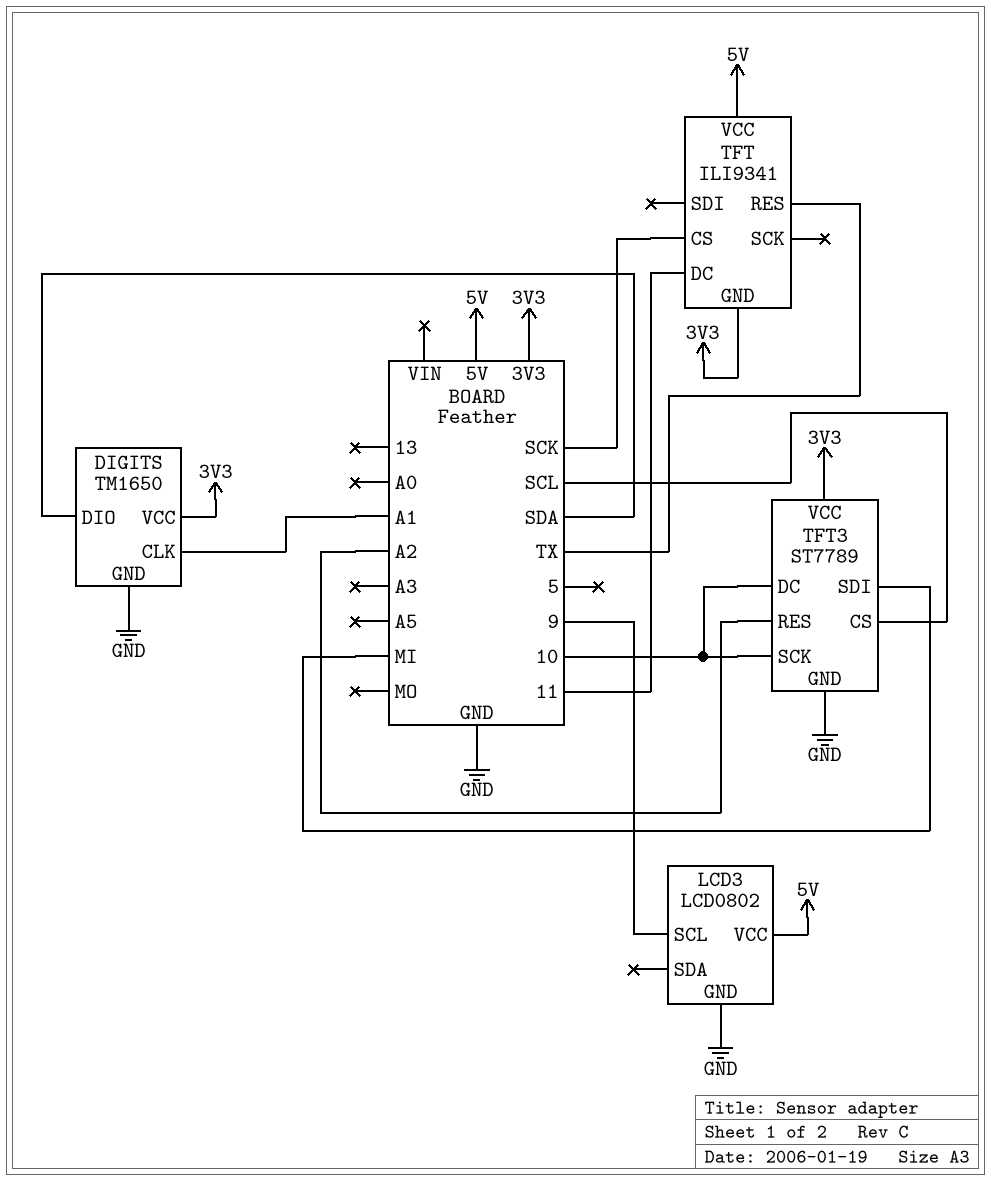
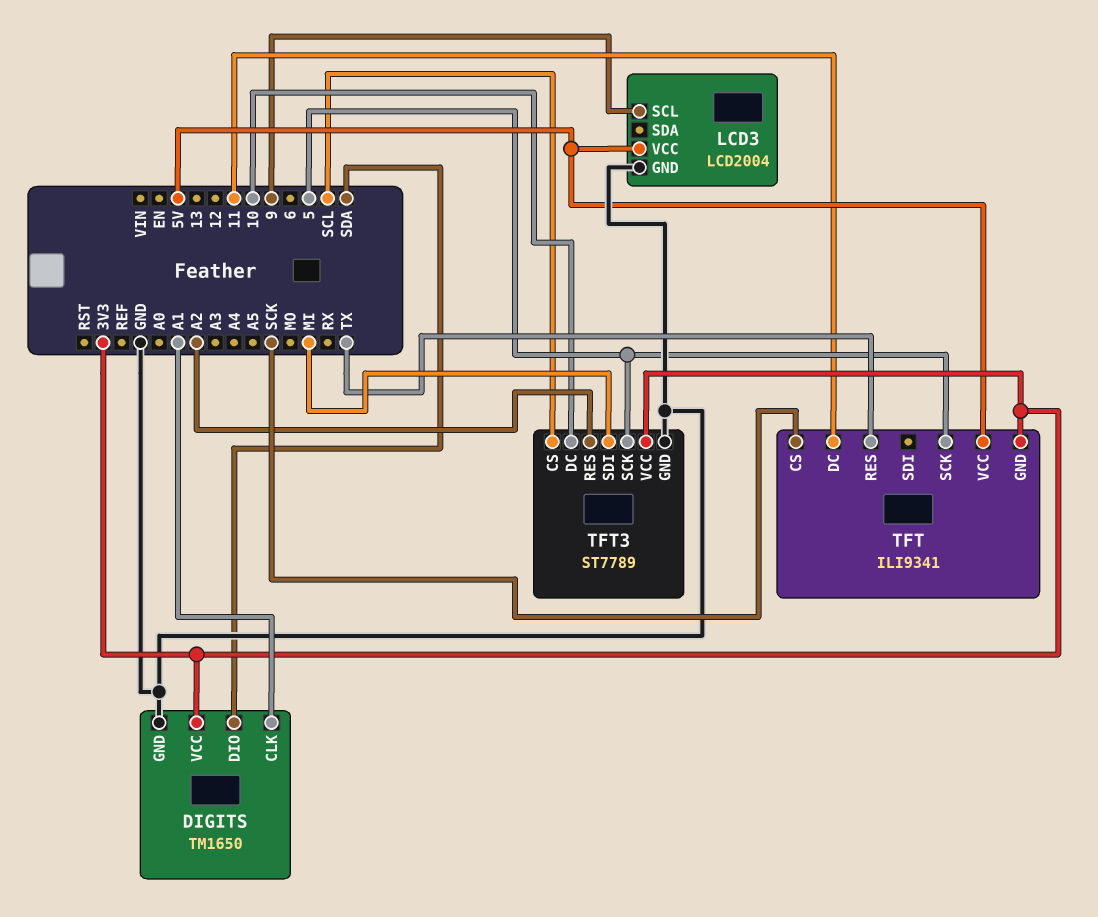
LCD3: LCD0802 -> LCD2004
TFT pin SCK: none -> 5
TFT3 pin SCK: 10 -> 5

